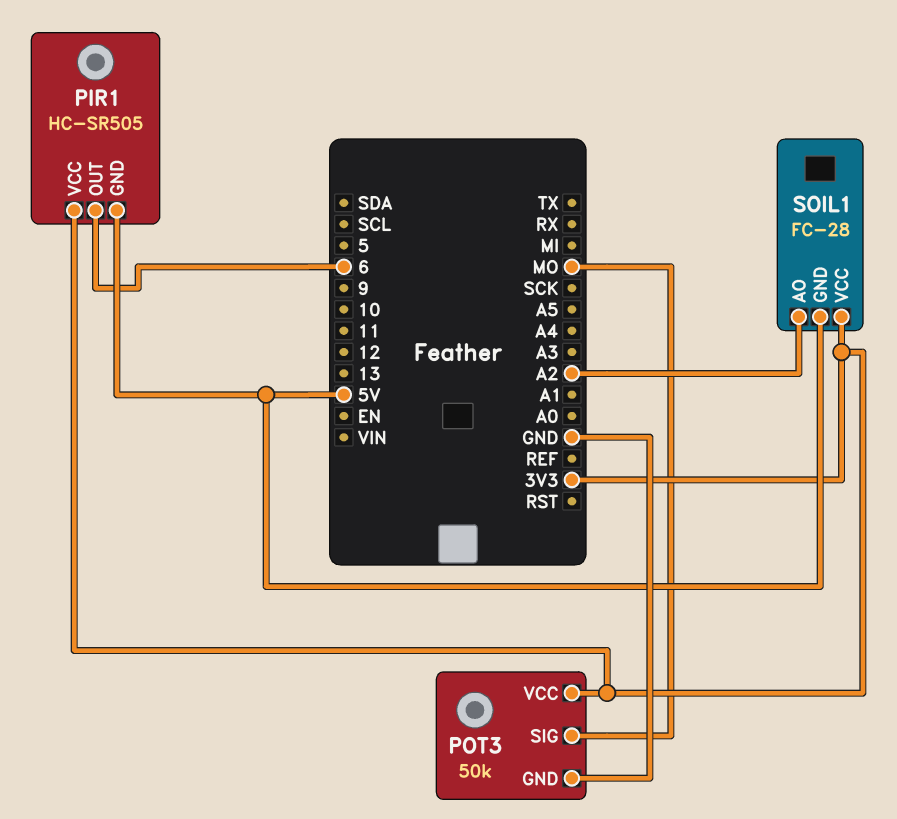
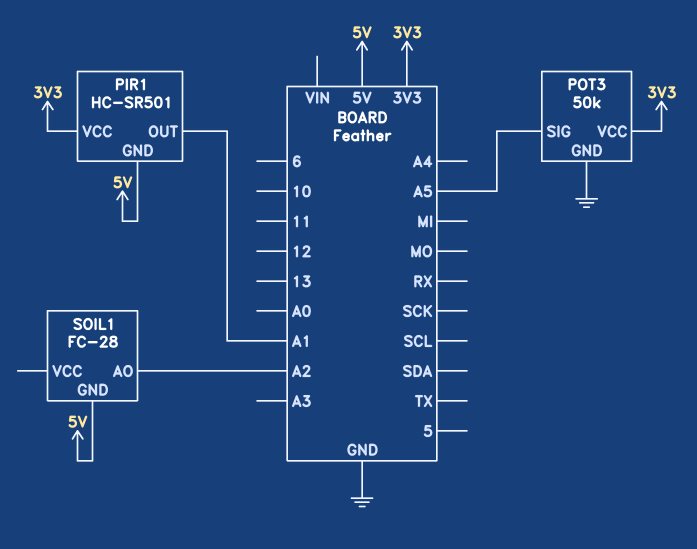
PIR1: HC-SR505 -> HC-SR501
PIR1 pin OUT: 6 -> A1
POT3 pin SIG: MO -> A5
SOIL1 pin VCC: 3V3 -> none

